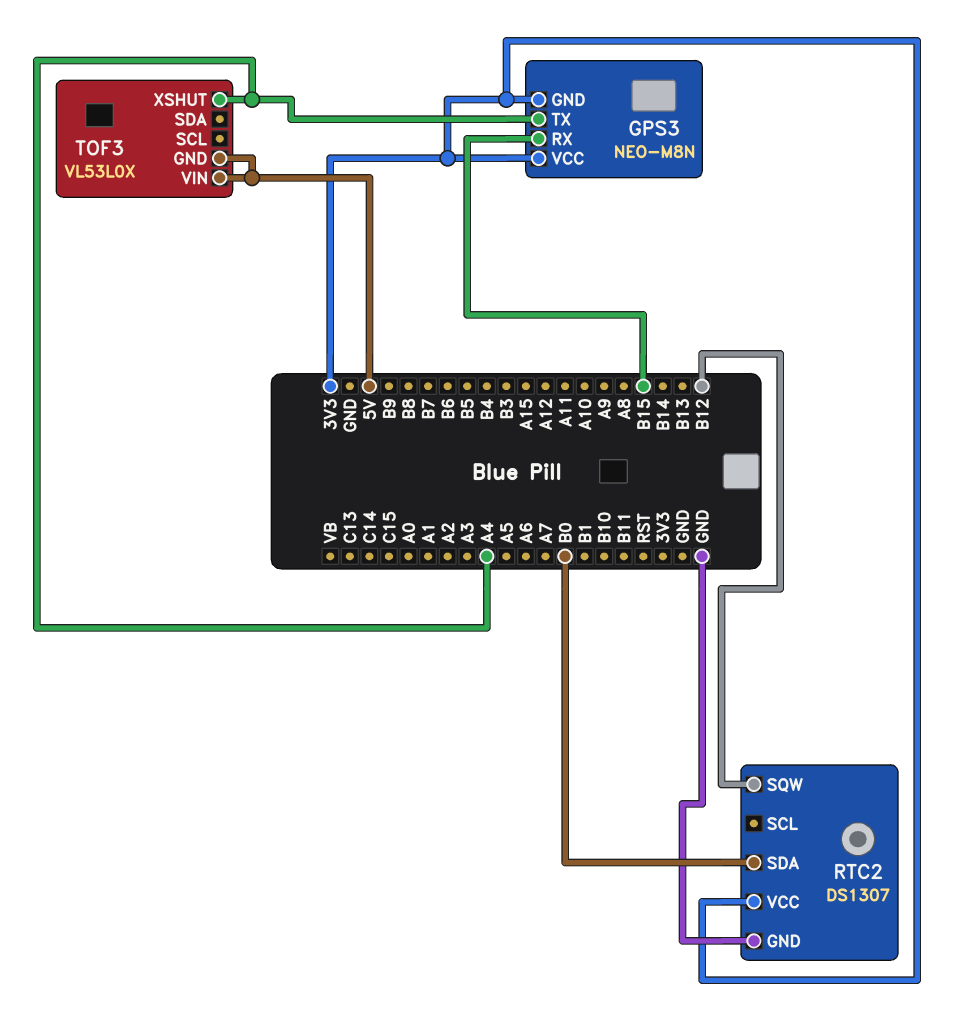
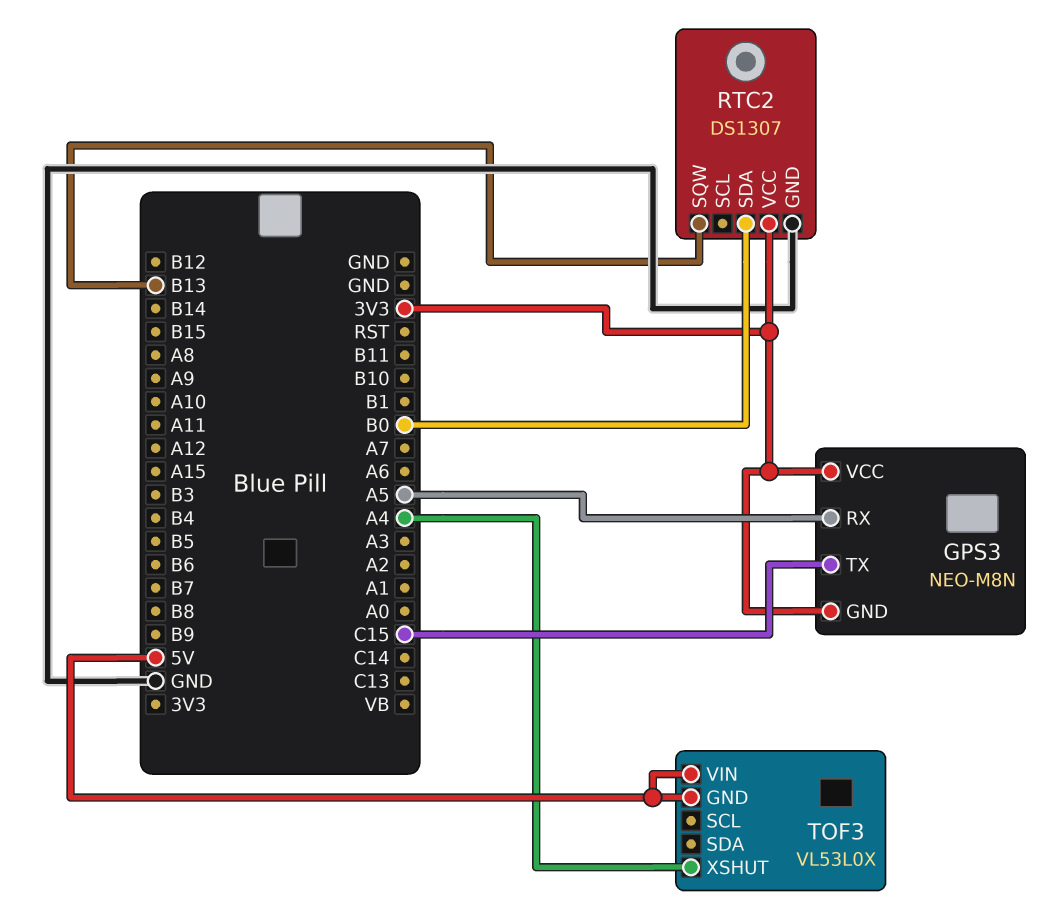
GPS3 pin RX: B15 -> A5
GPS3 pin TX: A4 -> C15
RTC2 pin SQW: B12 -> B13

